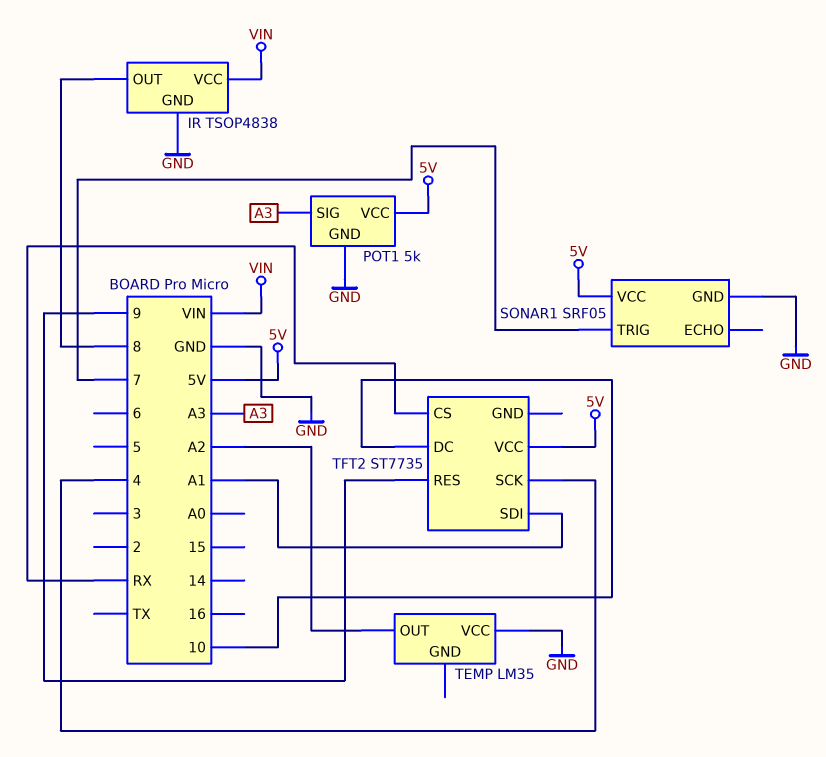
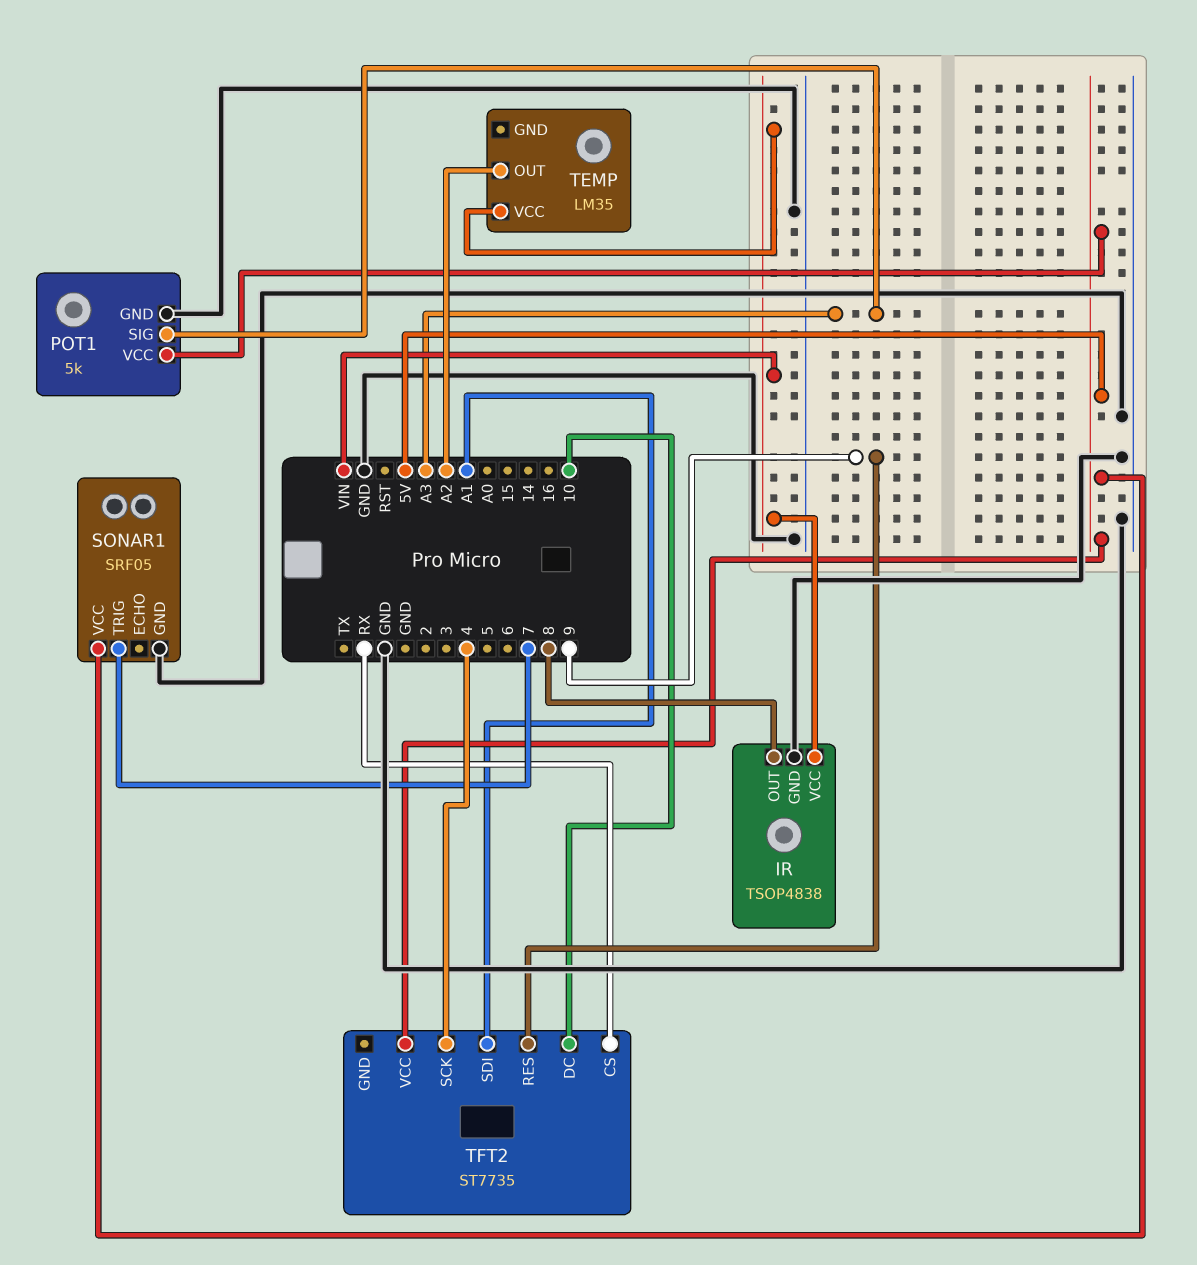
TEMP pin VCC: GND -> VIN

